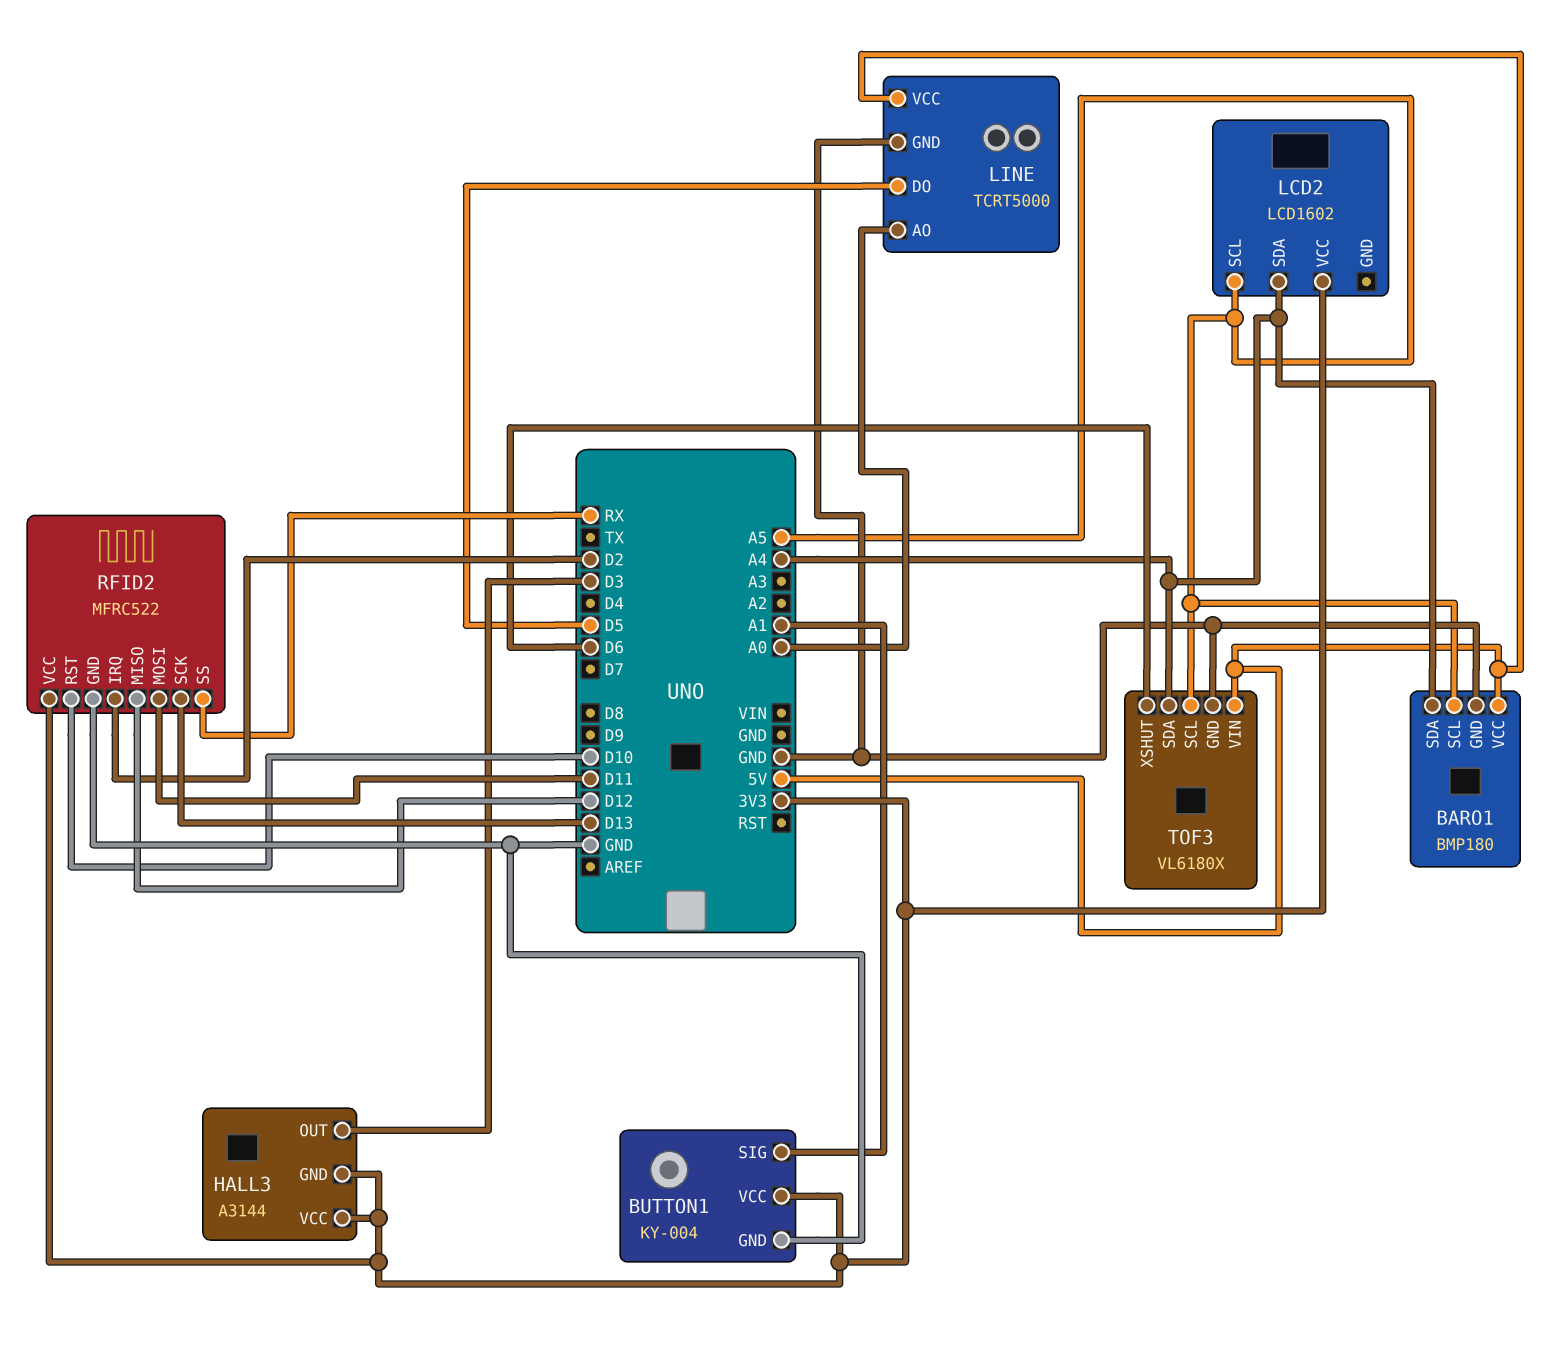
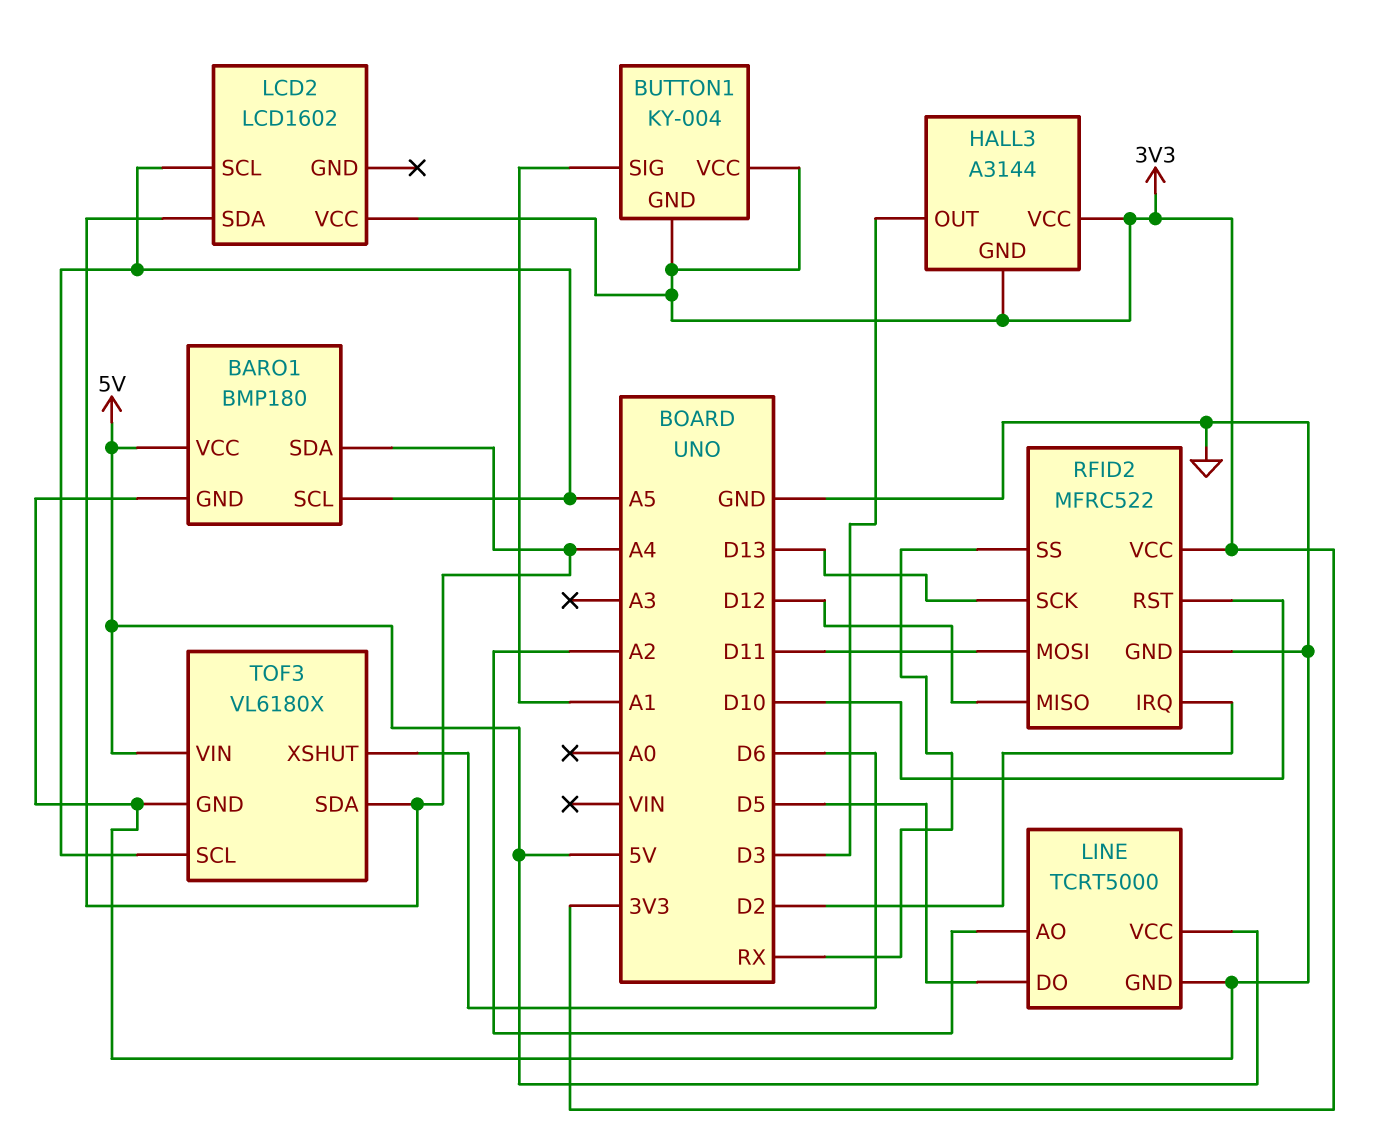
BUTTON1 pin GND: GND -> 3V3
LINE pin AO: A0 -> A2

